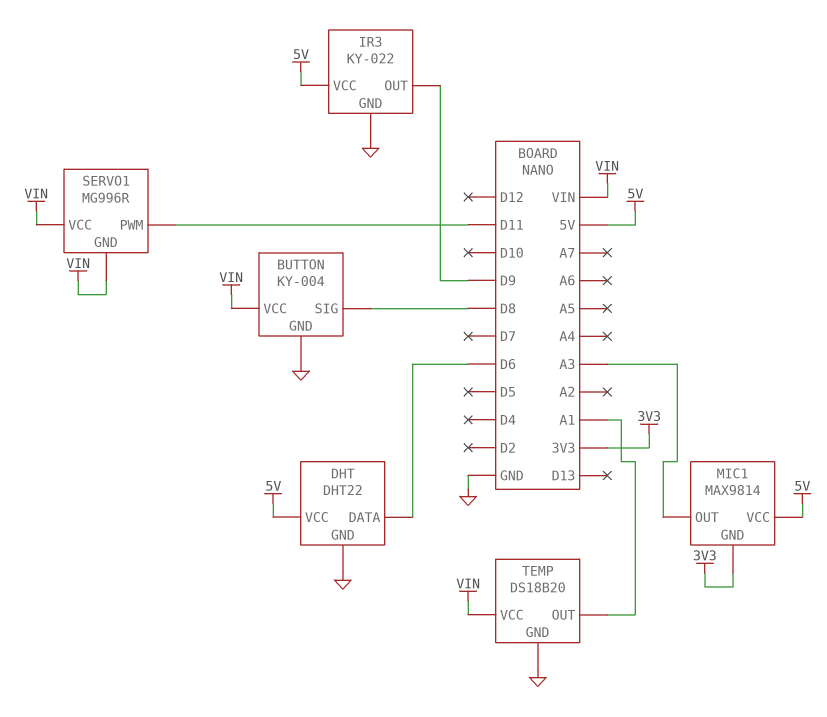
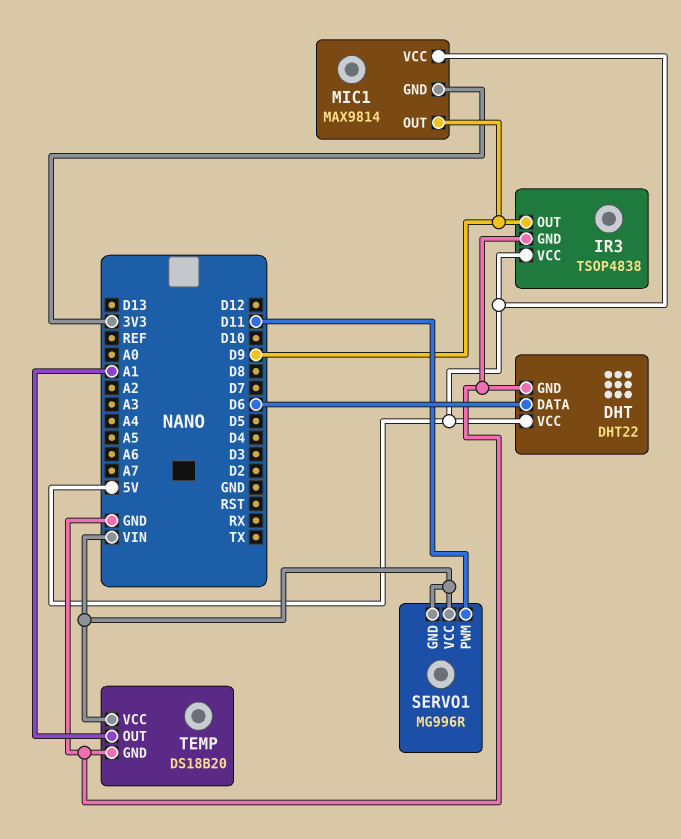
BUTTON: KY-004 -> none
BUTTON pin GND: GND -> none
BUTTON pin SIG: D8 -> none
BUTTON pin VCC: VIN -> none
IR3: KY-022 -> TSOP4838
MIC1 pin OUT: A3 -> D9

